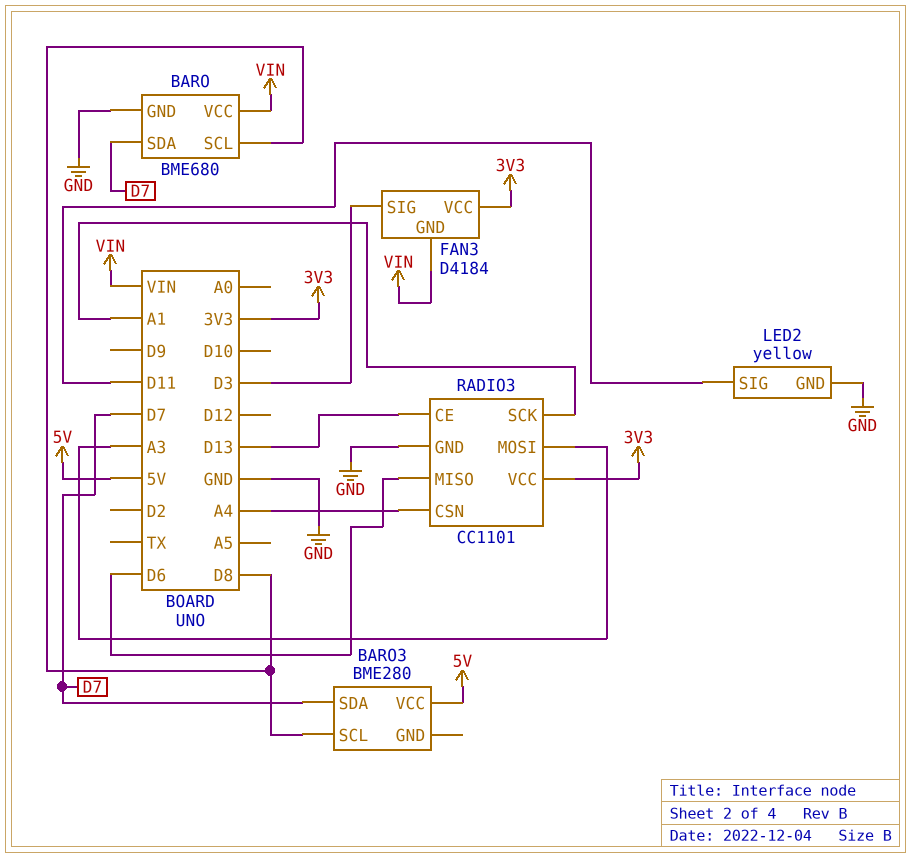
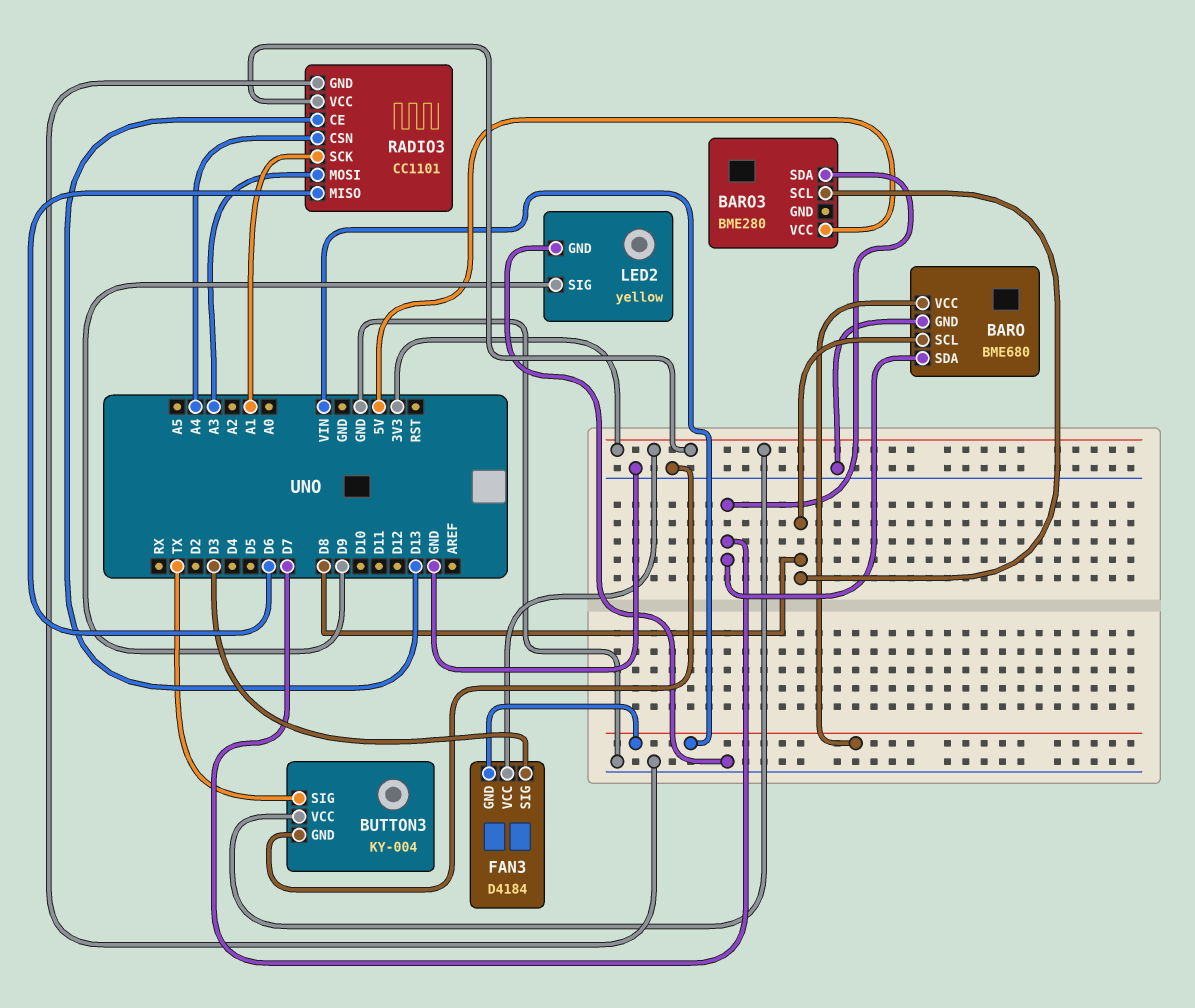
BUTTON3: none -> KY-004
BUTTON3 pin GND: none -> GND
BUTTON3 pin SIG: none -> TX
BUTTON3 pin VCC: none -> 3V3
LED2 pin SIG: D11 -> D9

